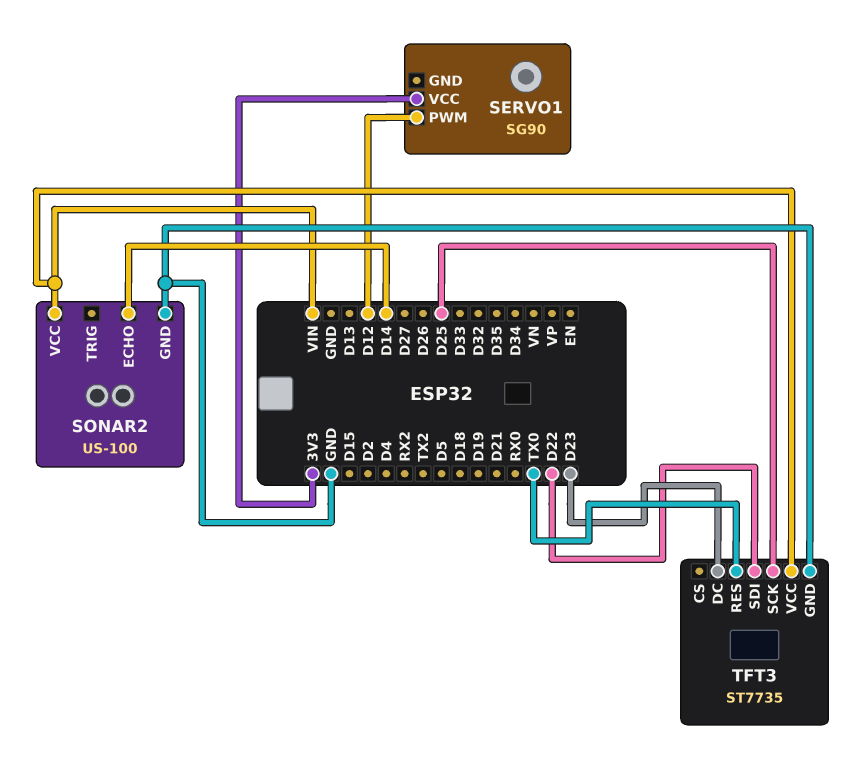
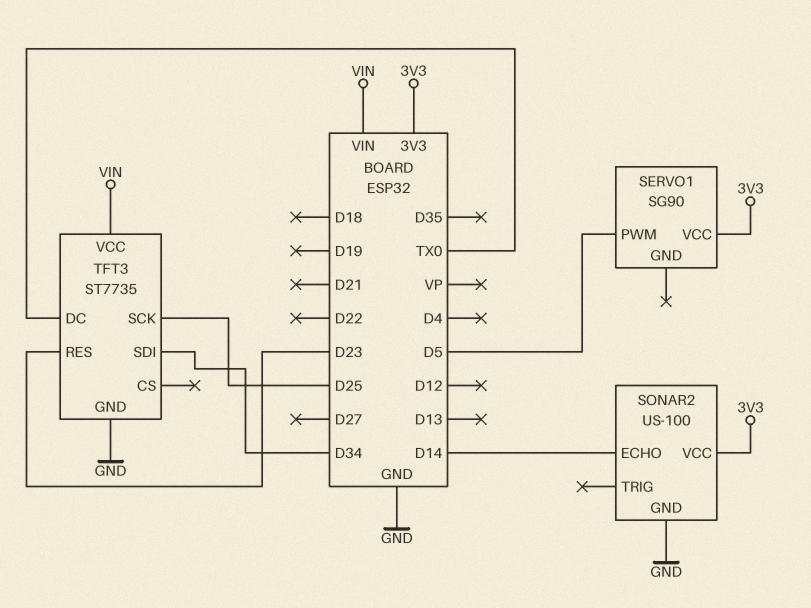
SERVO1 pin PWM: D12 -> D5
SONAR2 pin VCC: VIN -> 3V3
TFT3 pin DC: D23 -> TX0
TFT3 pin RES: TX0 -> D23
TFT3 pin SDI: D22 -> D34

